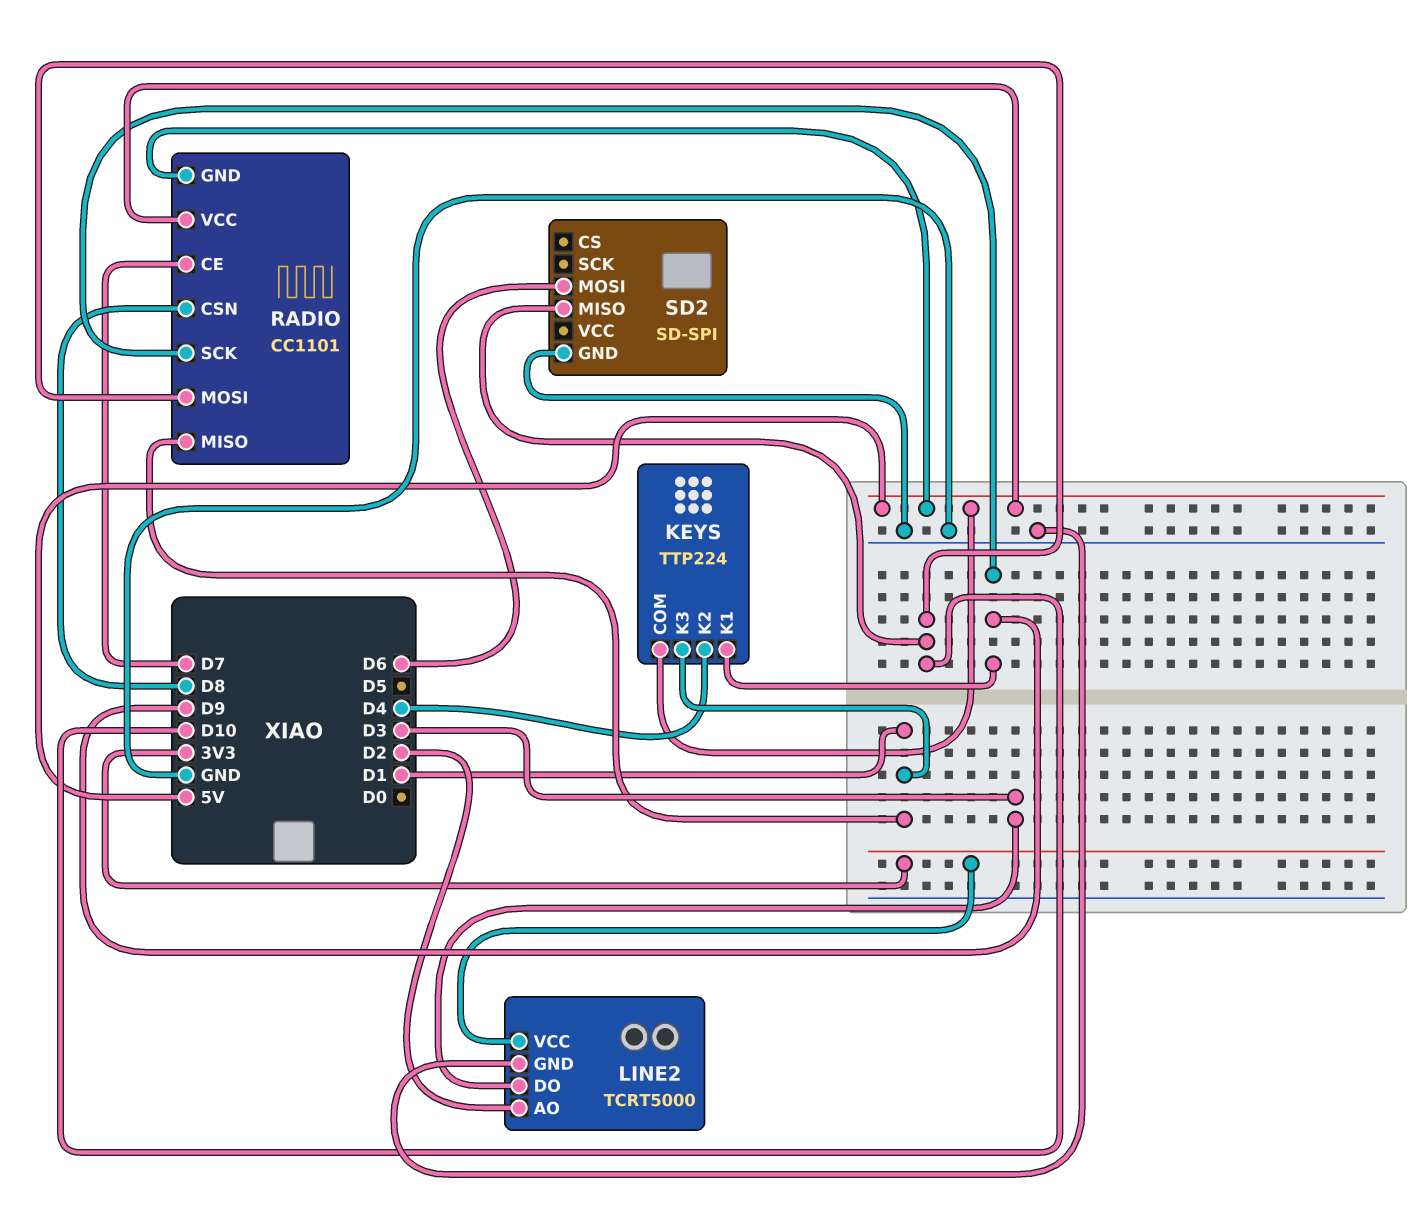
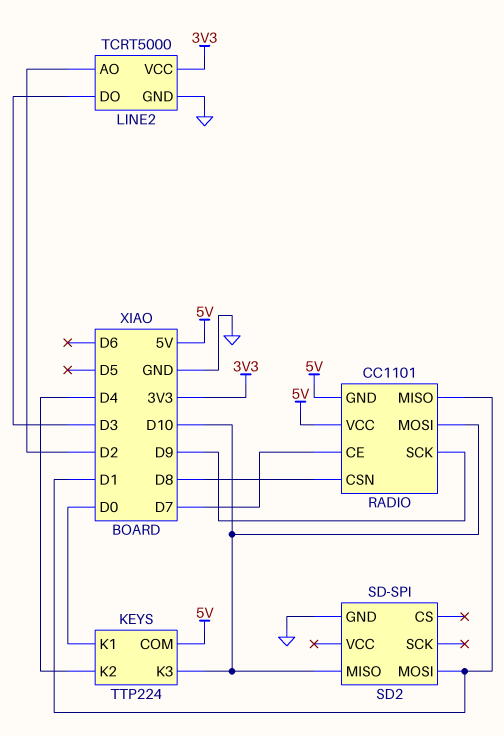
KEYS pin K1: D9 -> D0
KEYS pin K3: D1 -> D10
SD2 pin MOSI: D6 -> D1

